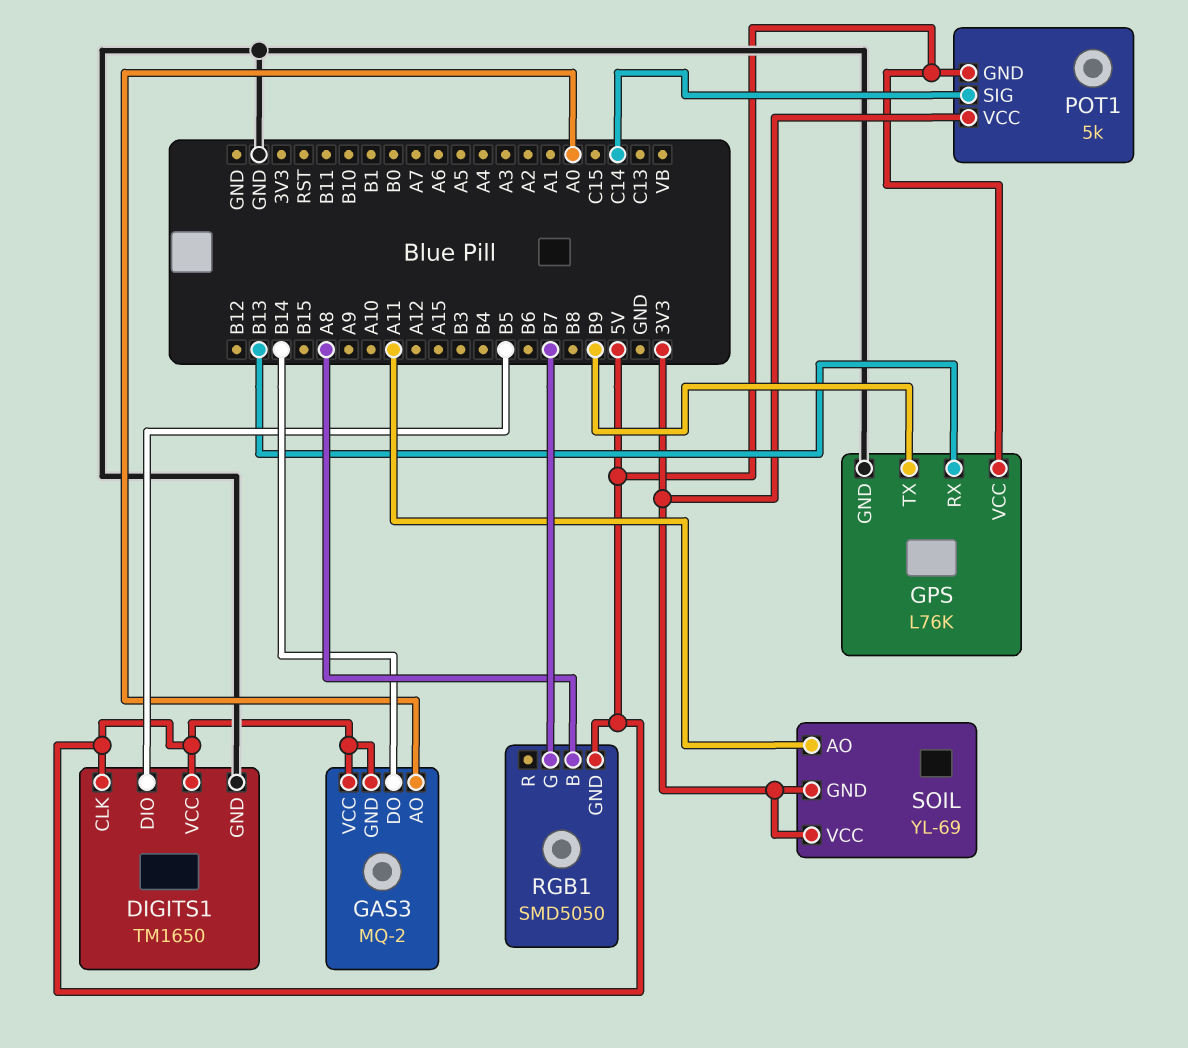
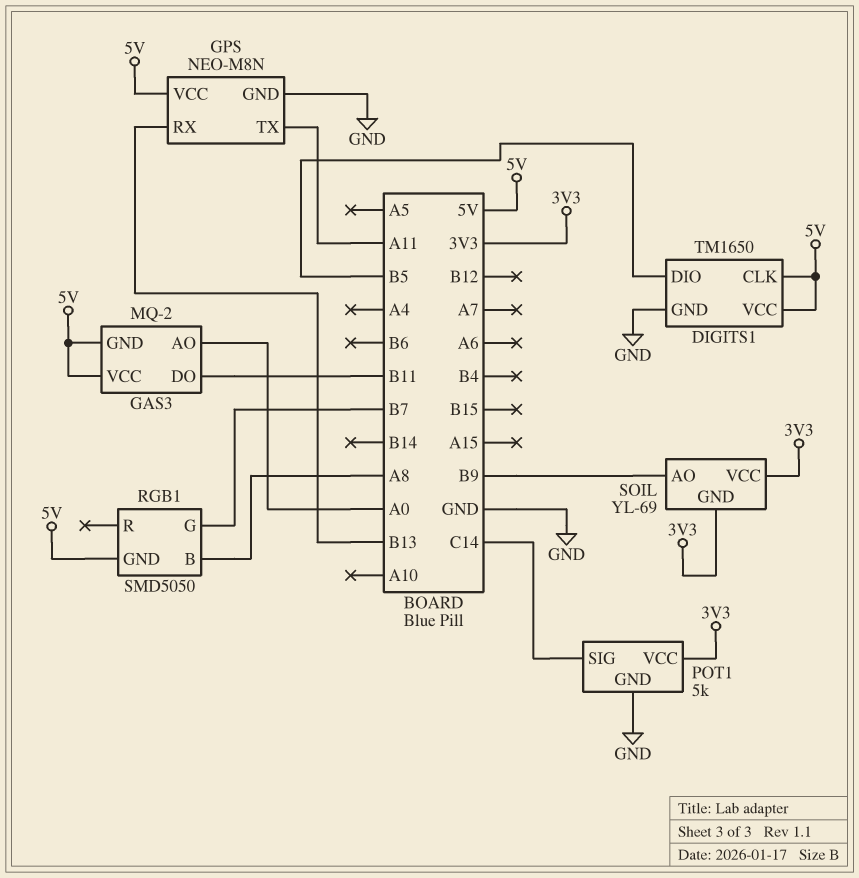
GAS3 pin DO: B14 -> B11
GPS: L76K -> NEO-M8N
GPS pin TX: B9 -> A11
POT1 pin GND: 5V -> GND
SOIL pin AO: A11 -> B9

